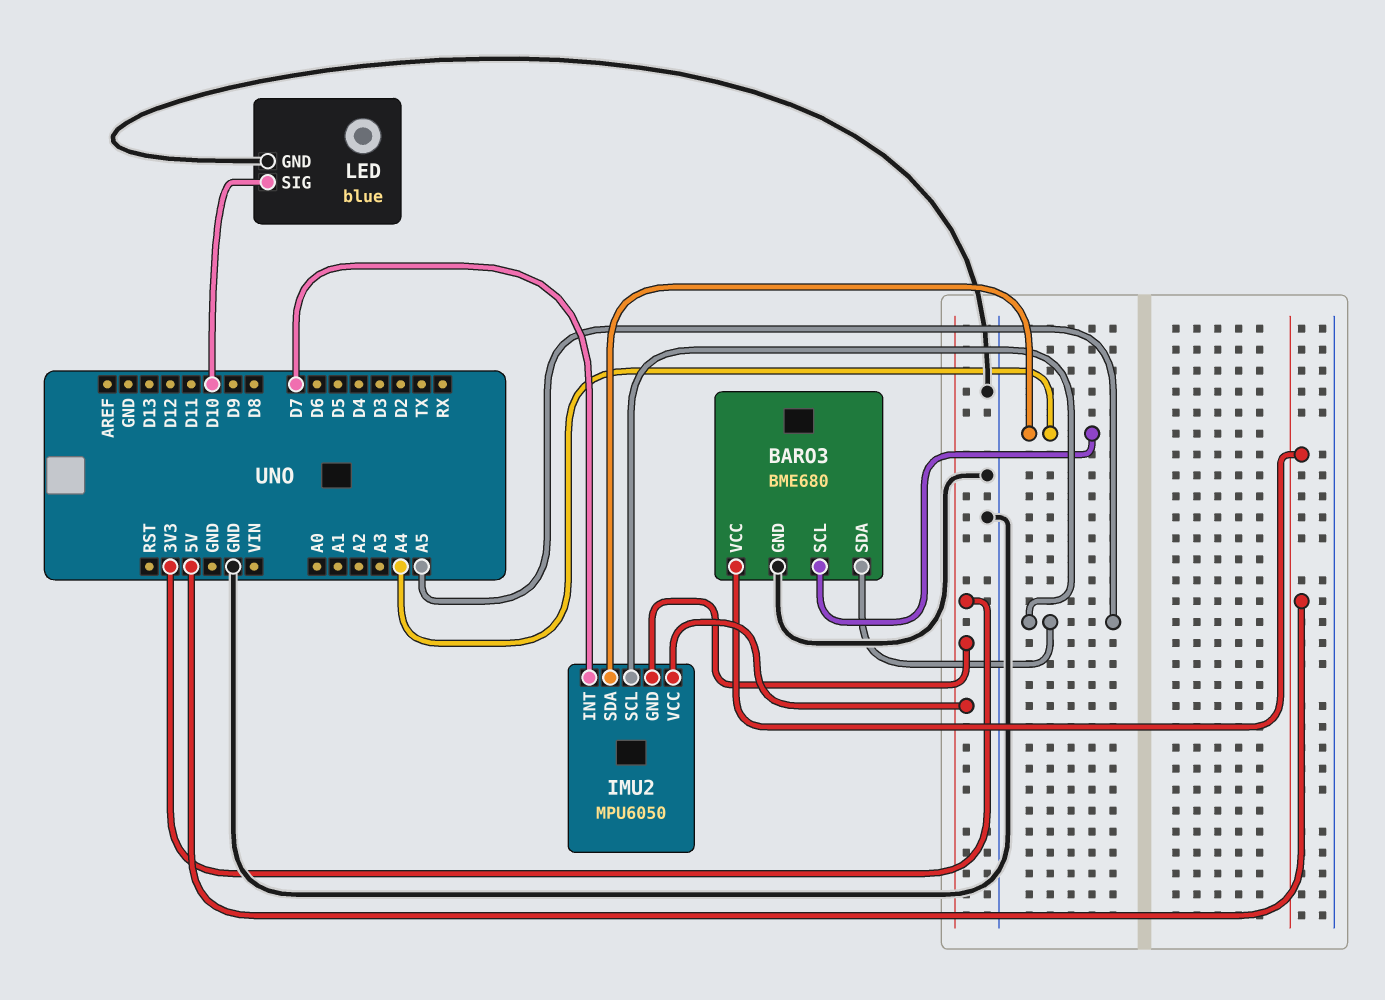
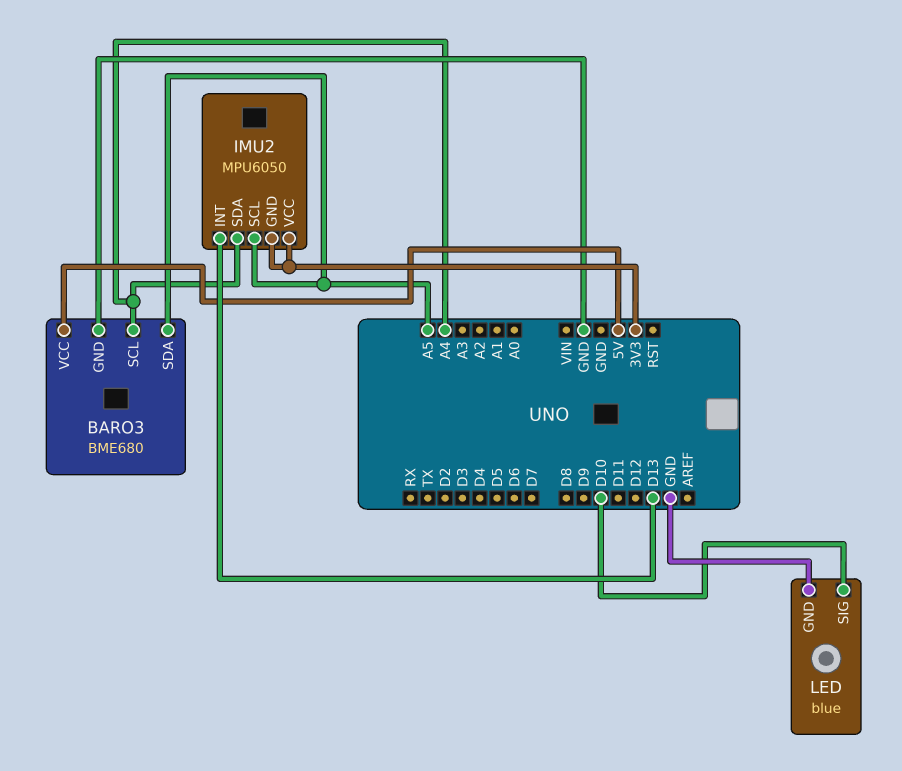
IMU2 pin INT: D7 -> D13

